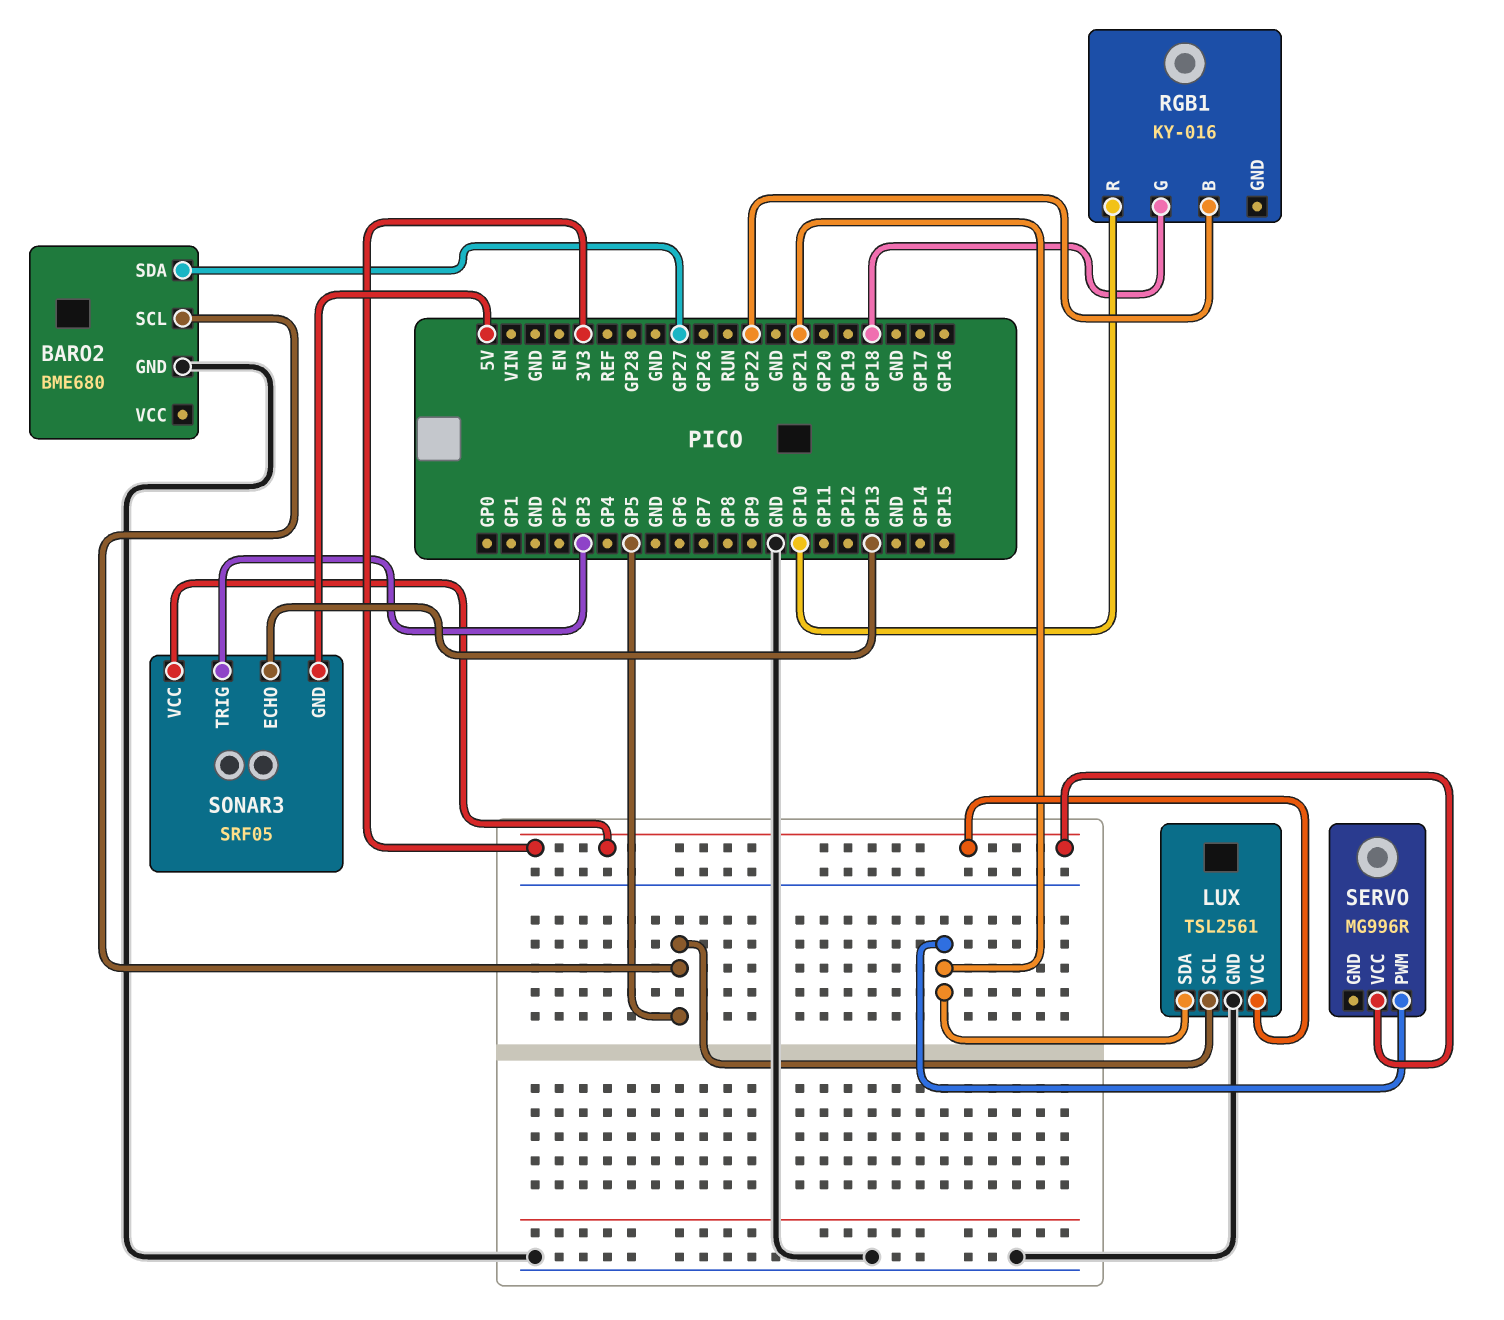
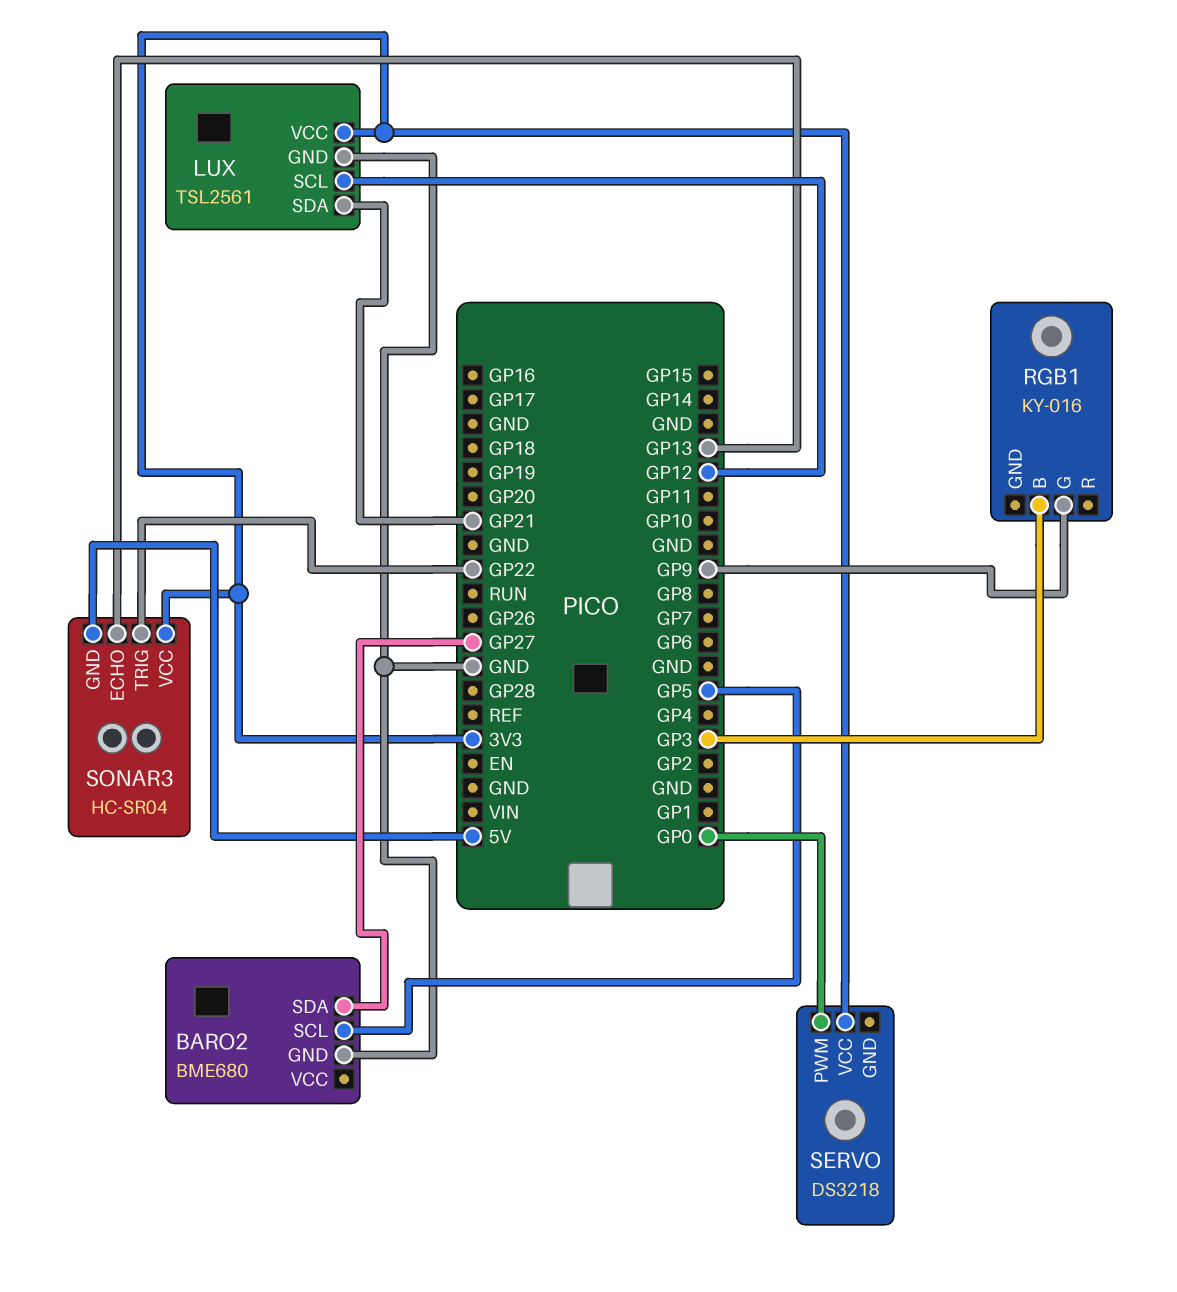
LUX pin SCL: GP5 -> GP12
RGB1 pin B: GP22 -> GP3
RGB1 pin G: GP18 -> GP9
RGB1 pin R: GP10 -> none
SERVO: MG996R -> DS3218
SERVO pin PWM: GP21 -> GP0
SONAR3: SRF05 -> HC-SR04
SONAR3 pin TRIG: GP3 -> GP22

